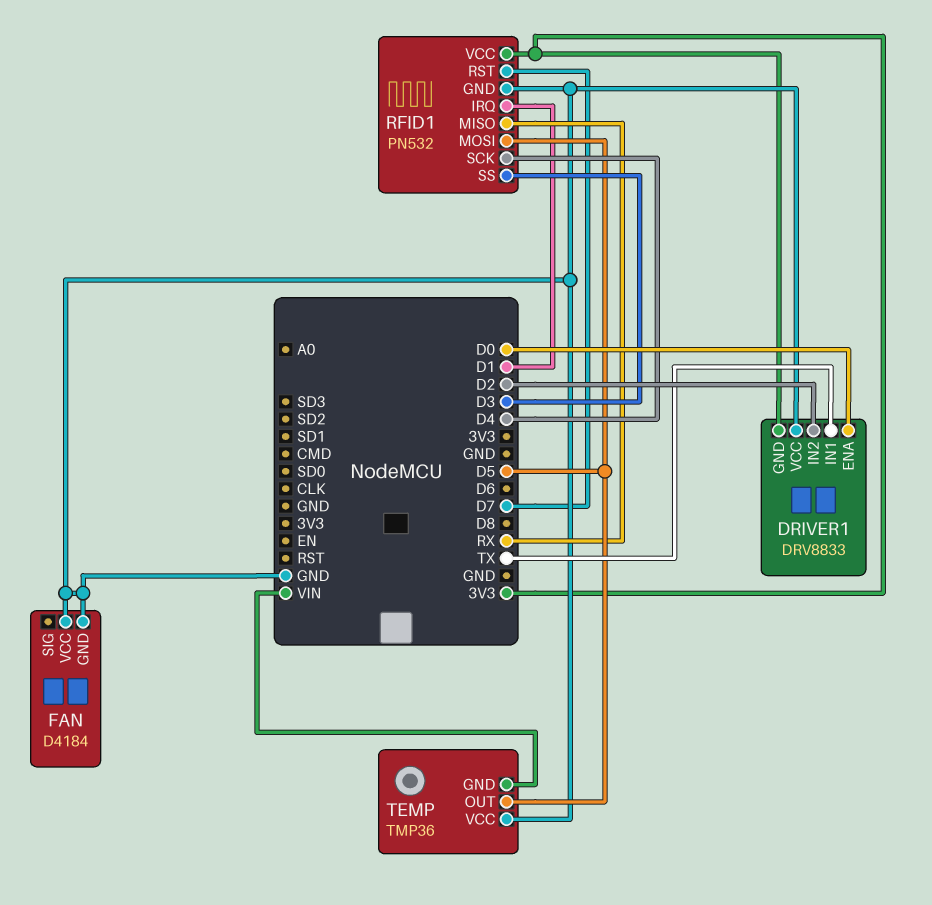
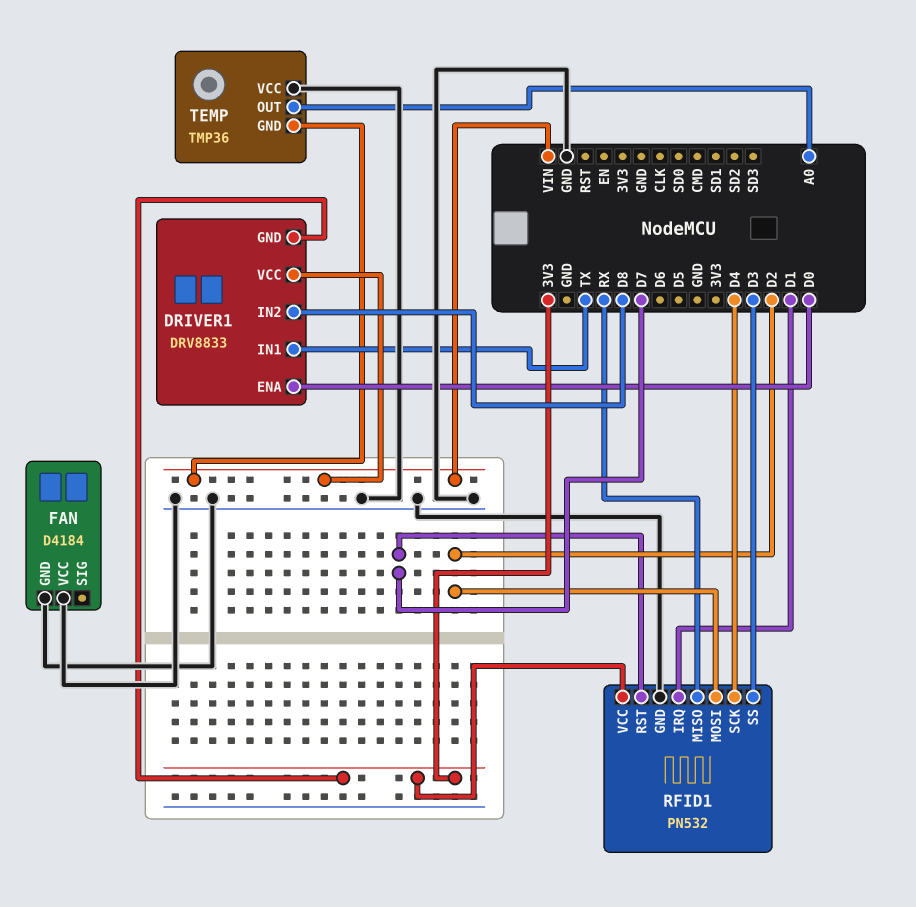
DRIVER1 pin IN2: D2 -> D8
DRIVER1 pin VCC: GND -> VIN
RFID1 pin MOSI: D5 -> D2
TEMP pin OUT: D5 -> A0

